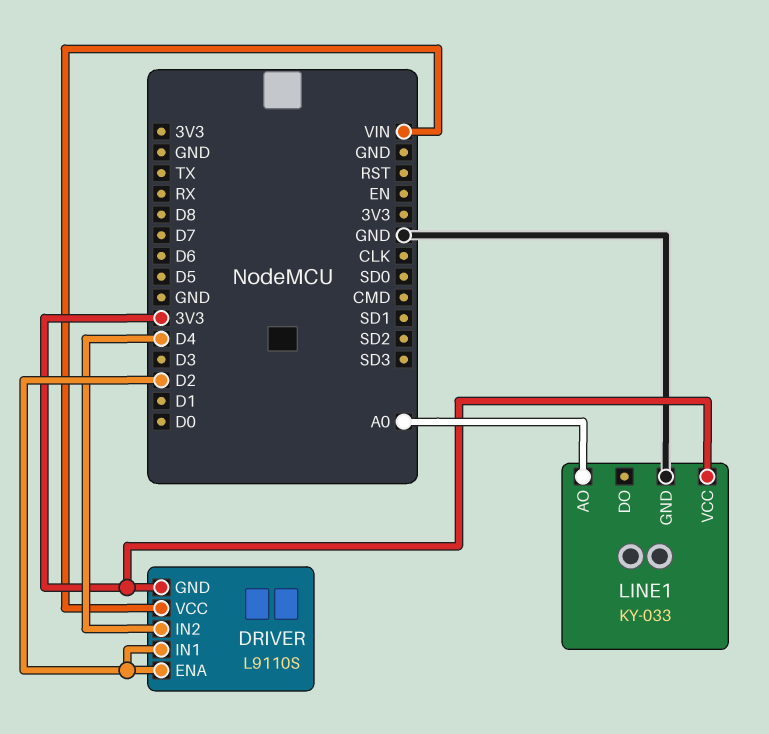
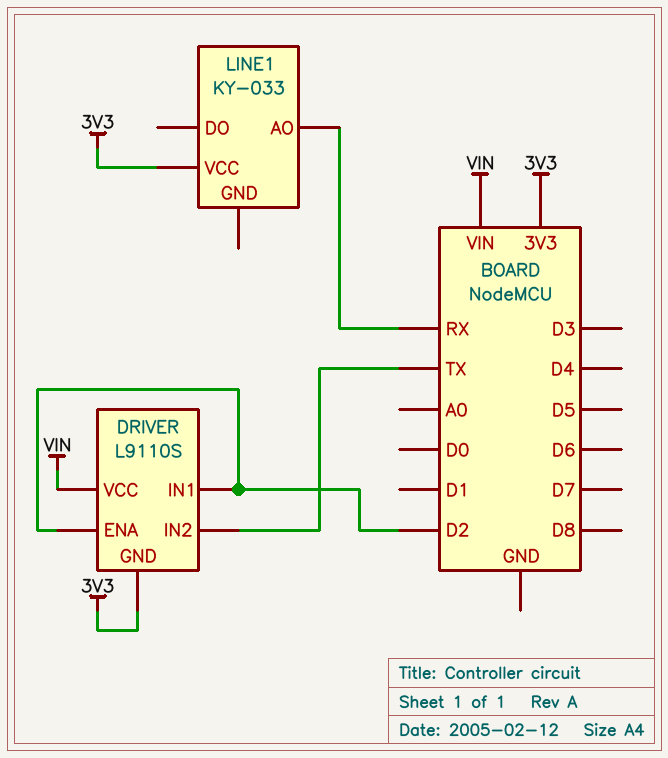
DRIVER pin IN2: D4 -> TX
LINE1 pin AO: A0 -> RX
LINE1 pin GND: GND -> none

